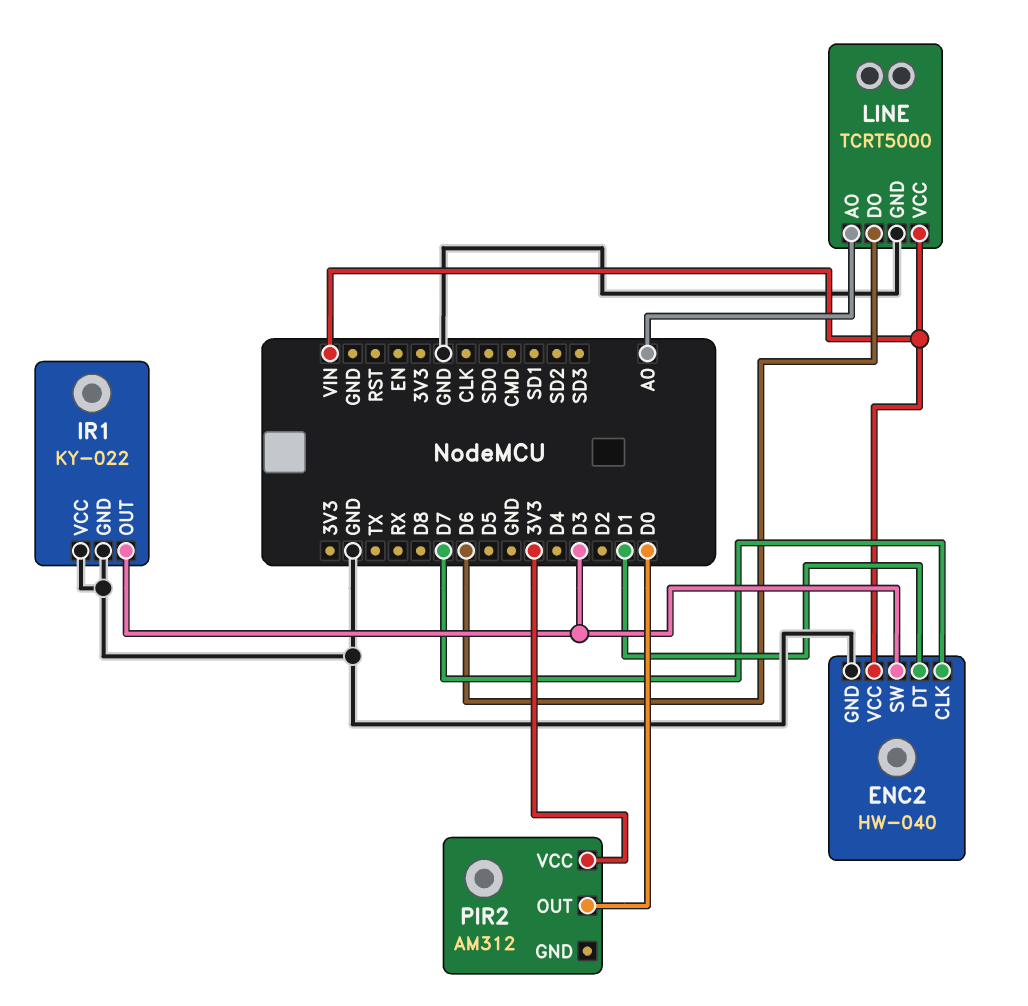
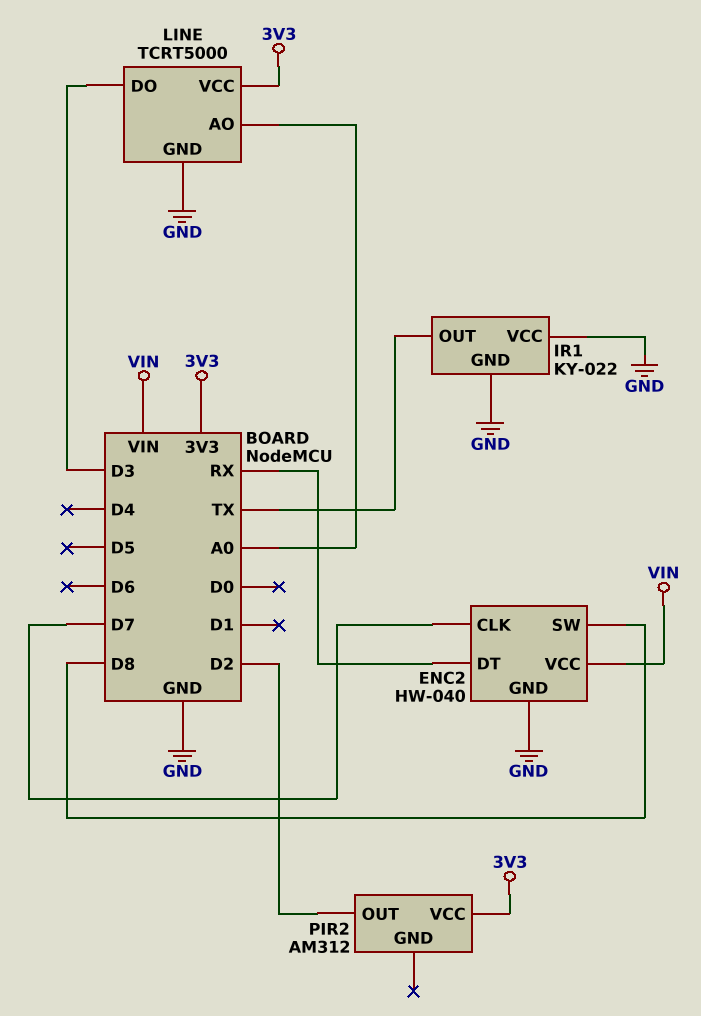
ENC2 pin DT: D1 -> RX
ENC2 pin SW: D3 -> D8
IR1 pin OUT: D3 -> TX
LINE pin DO: D6 -> D3
LINE pin VCC: VIN -> 3V3
PIR2 pin OUT: D0 -> D2

